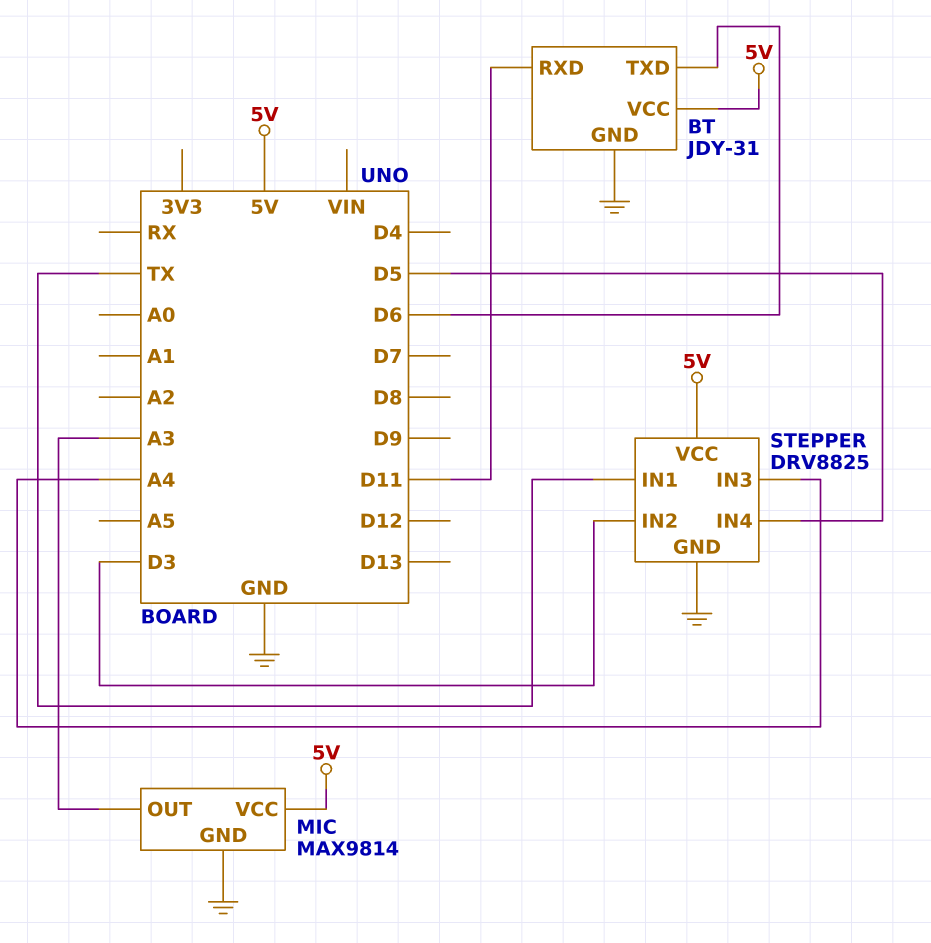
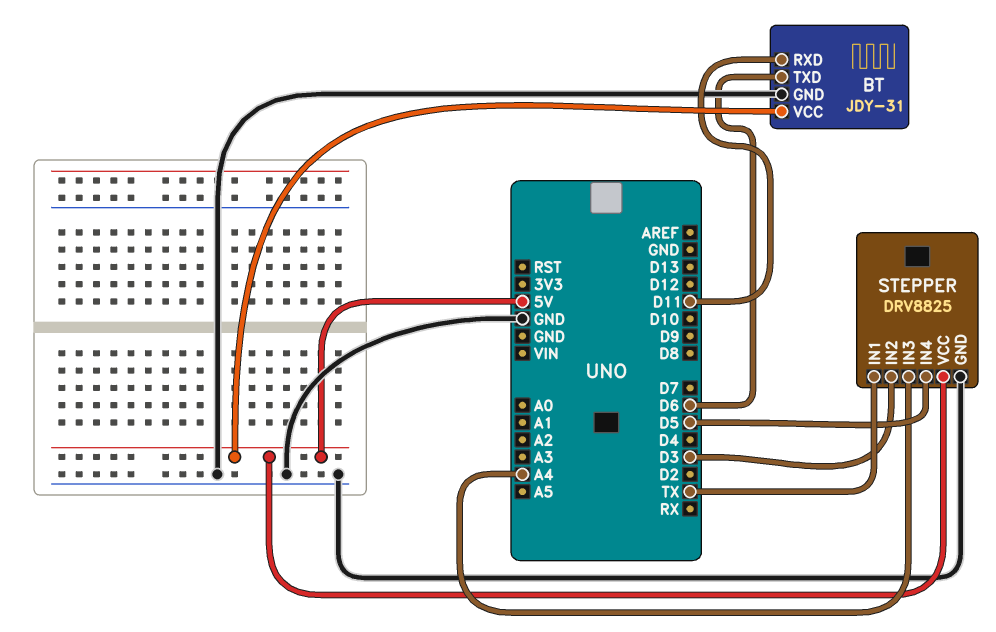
MIC: MAX9814 -> none
MIC pin GND: GND -> none
MIC pin OUT: A3 -> none
MIC pin VCC: 5V -> none

